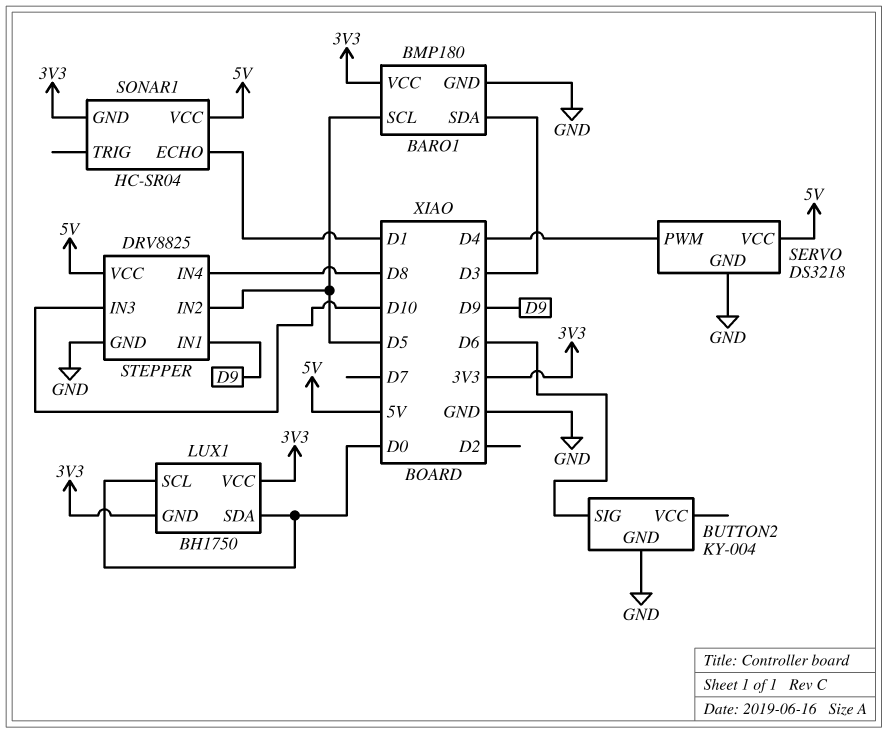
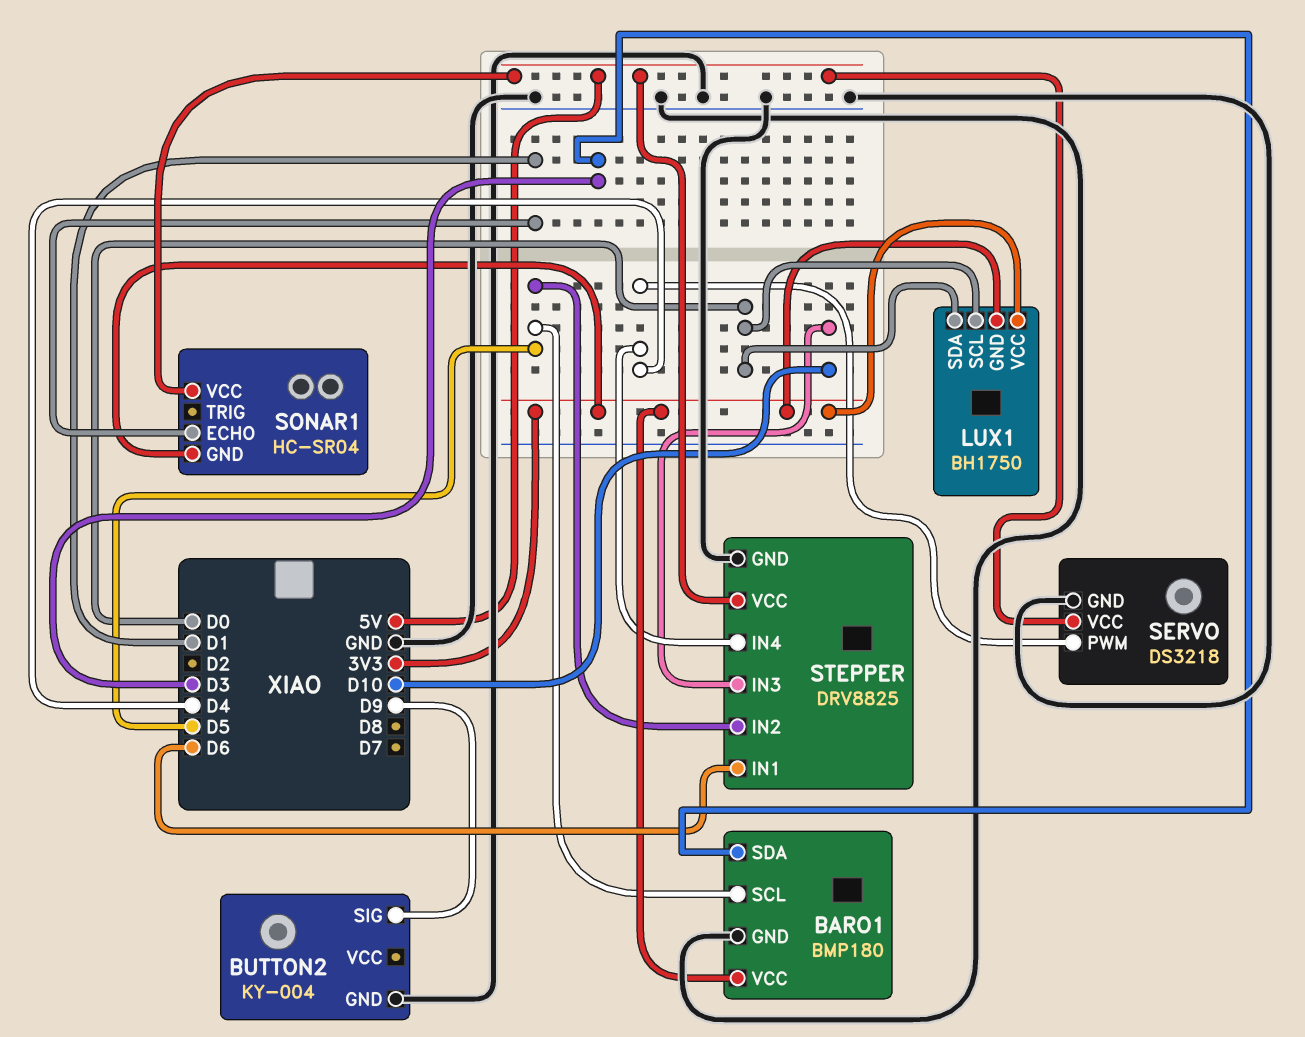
BUTTON2 pin SIG: D6 -> D9
STEPPER pin IN1: D9 -> D6
STEPPER pin IN4: D8 -> D4

